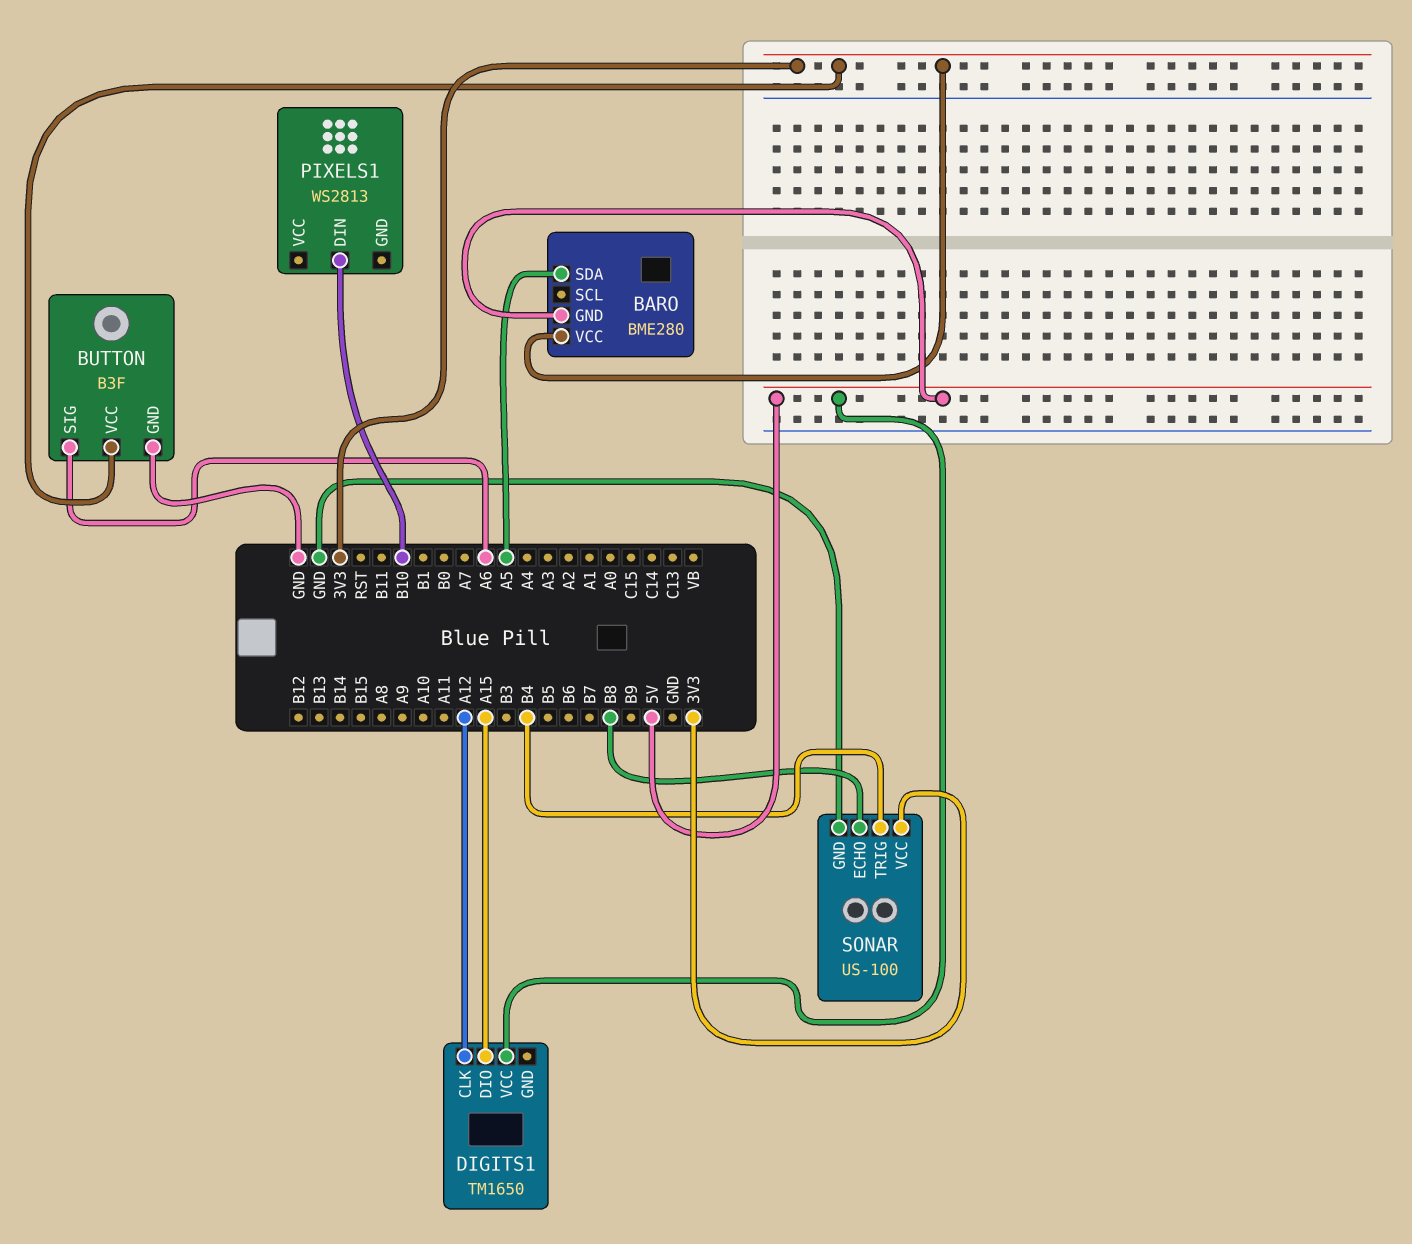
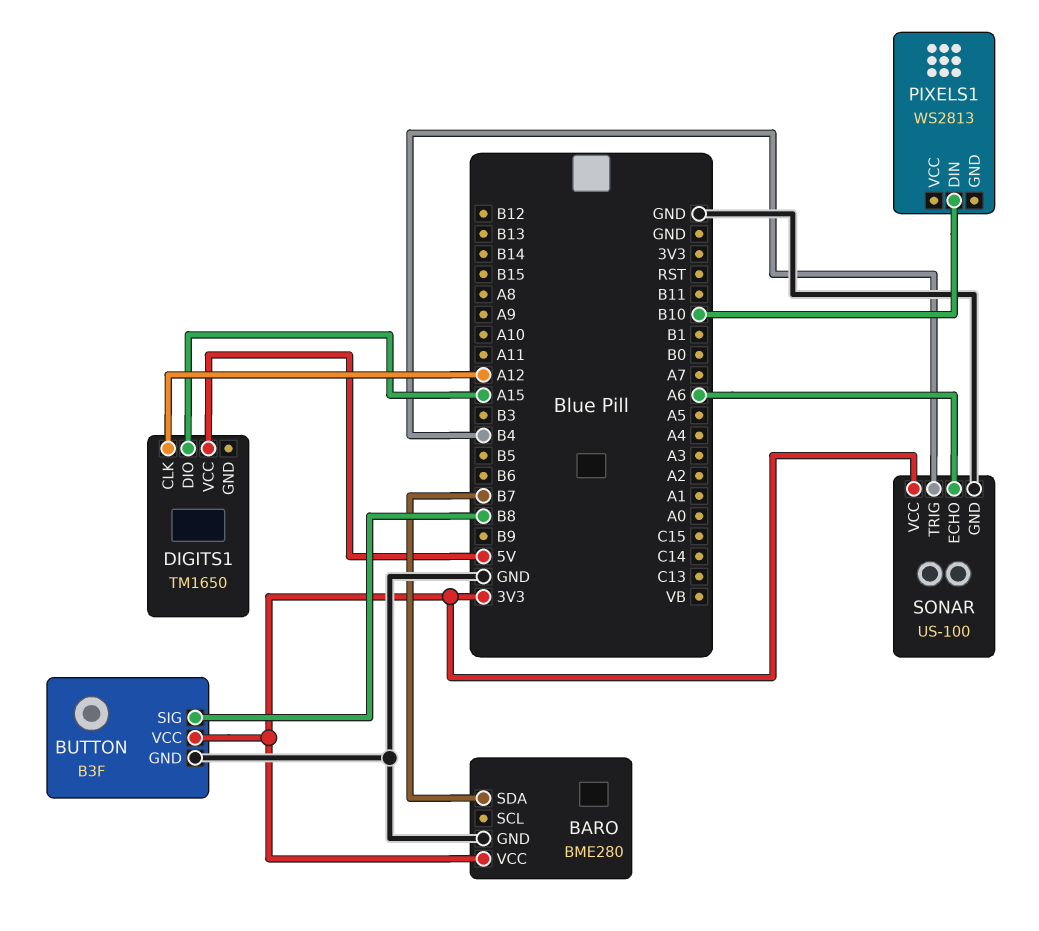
BARO pin GND: 5V -> GND
BARO pin SDA: A5 -> B7
BUTTON pin SIG: A6 -> B8
SONAR pin ECHO: B8 -> A6

